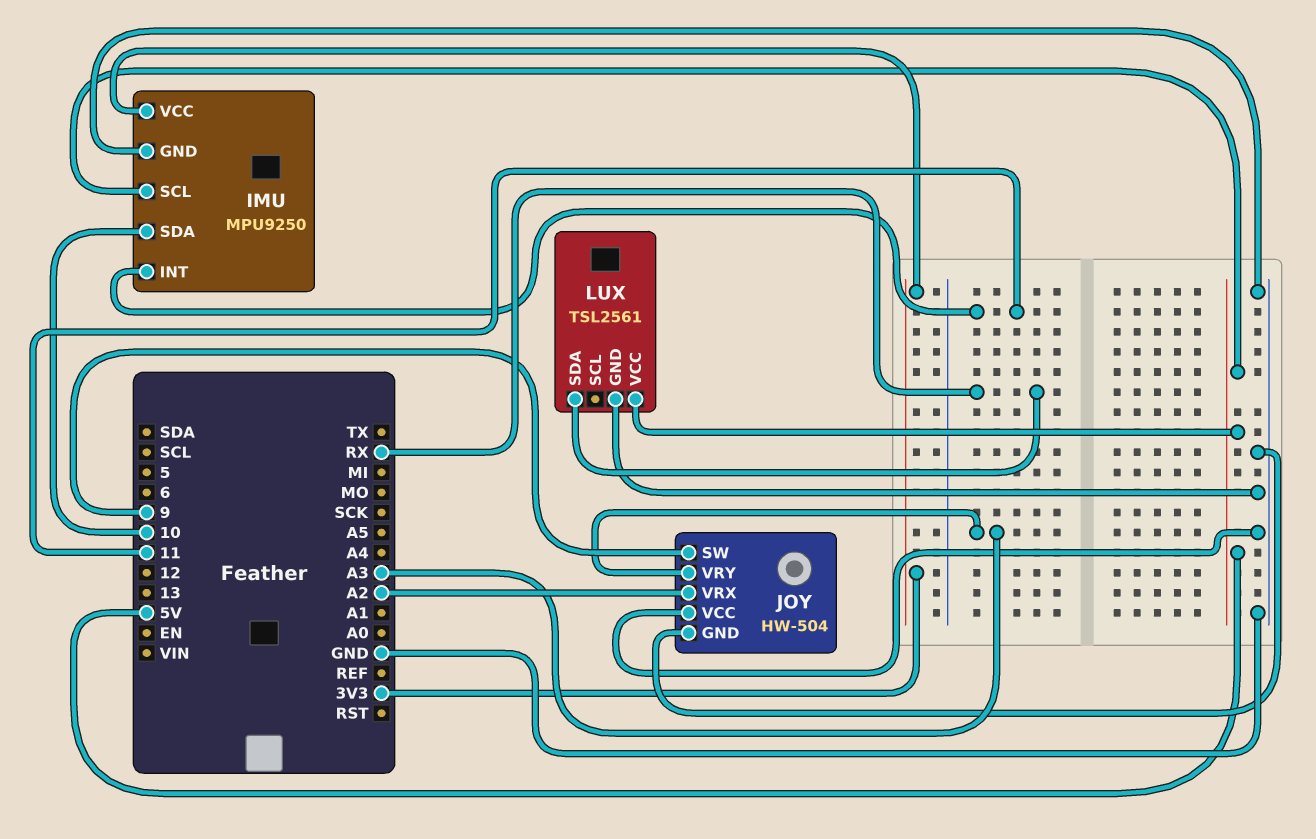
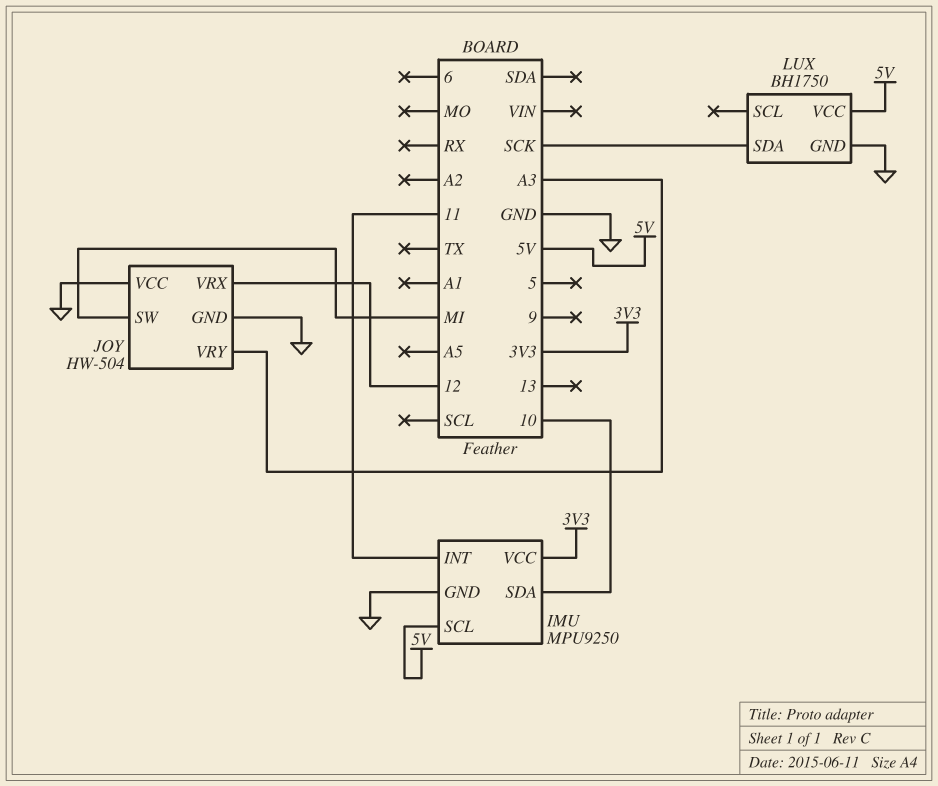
JOY pin SW: 9 -> MI
JOY pin VRX: A2 -> 12
LUX: TSL2561 -> BH1750
LUX pin SDA: RX -> SCK

